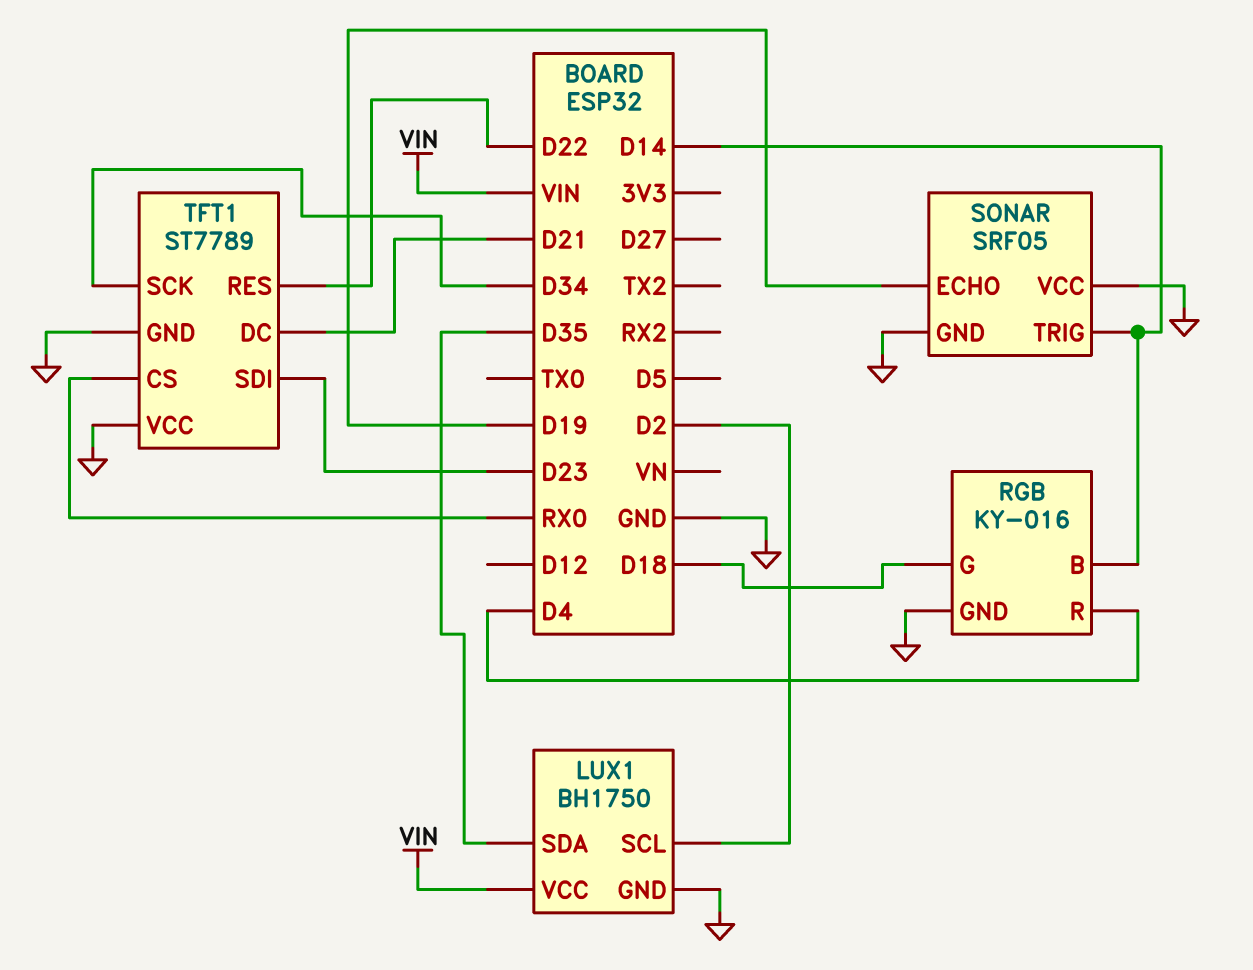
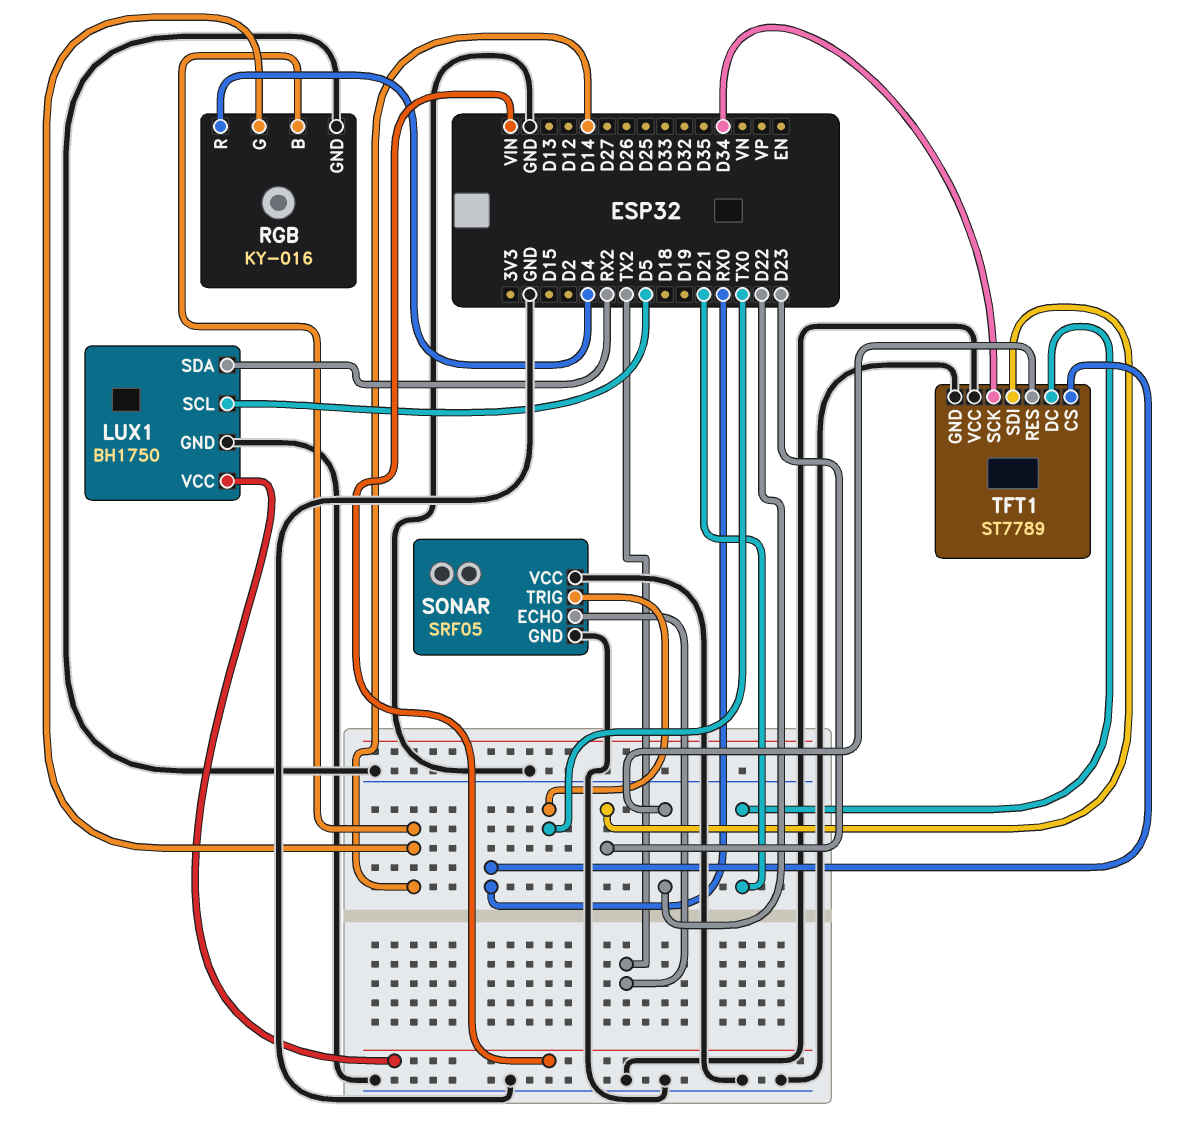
LUX1 pin SCL: D2 -> D5
LUX1 pin SDA: D35 -> RX2
RGB pin G: D18 -> D14
SONAR pin ECHO: D19 -> TX2
SONAR pin TRIG: D14 -> TX0

